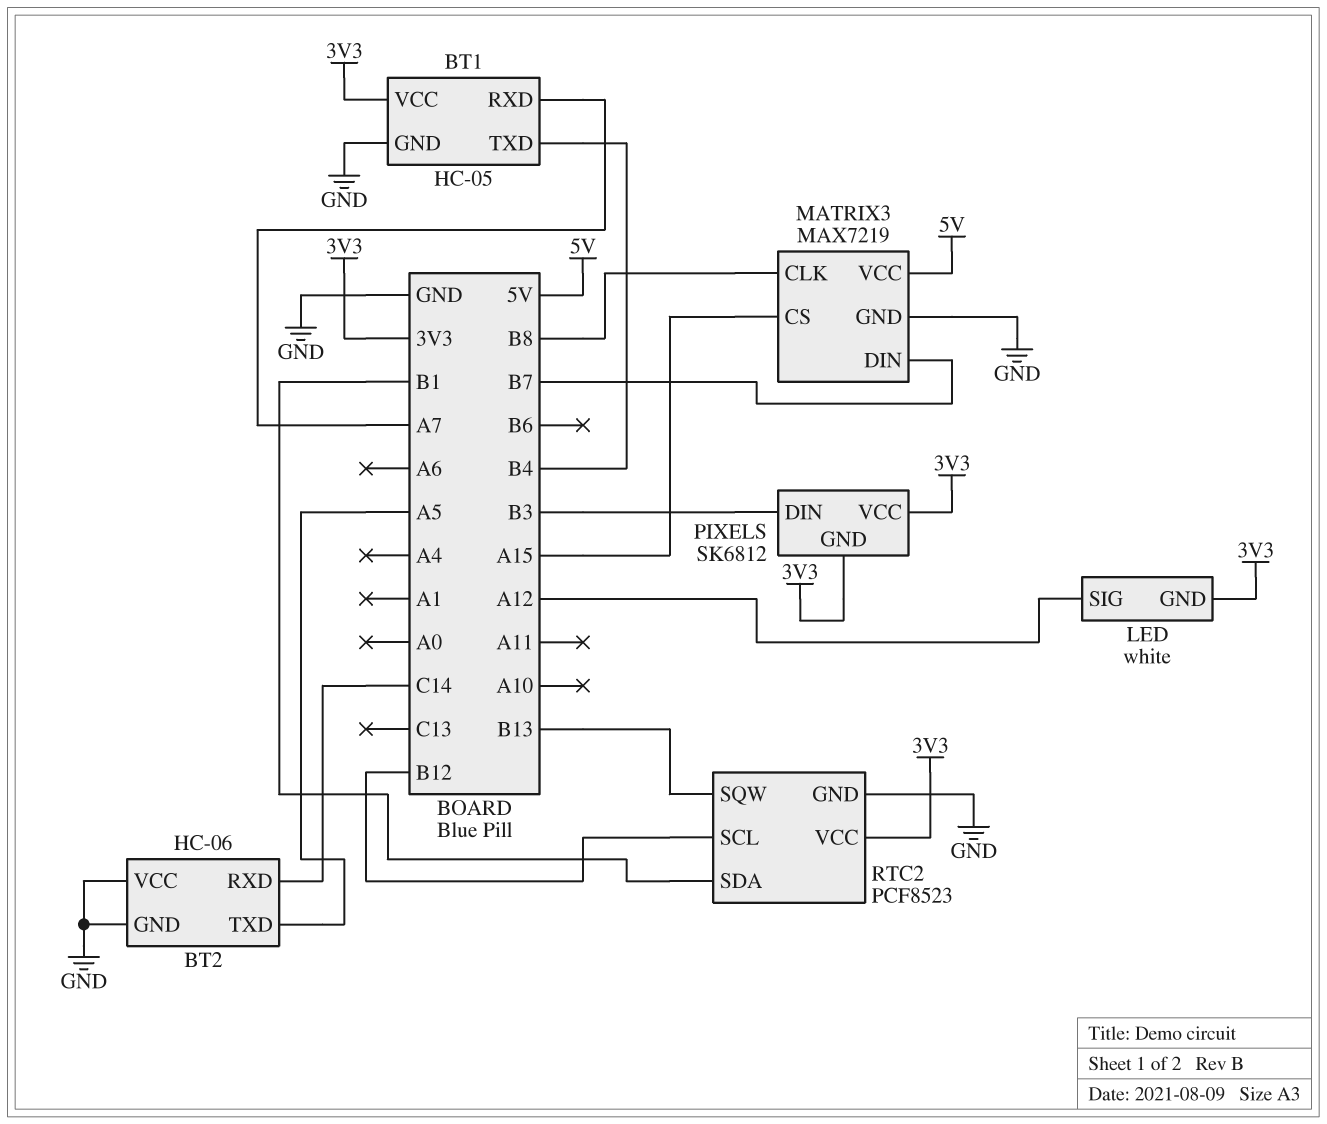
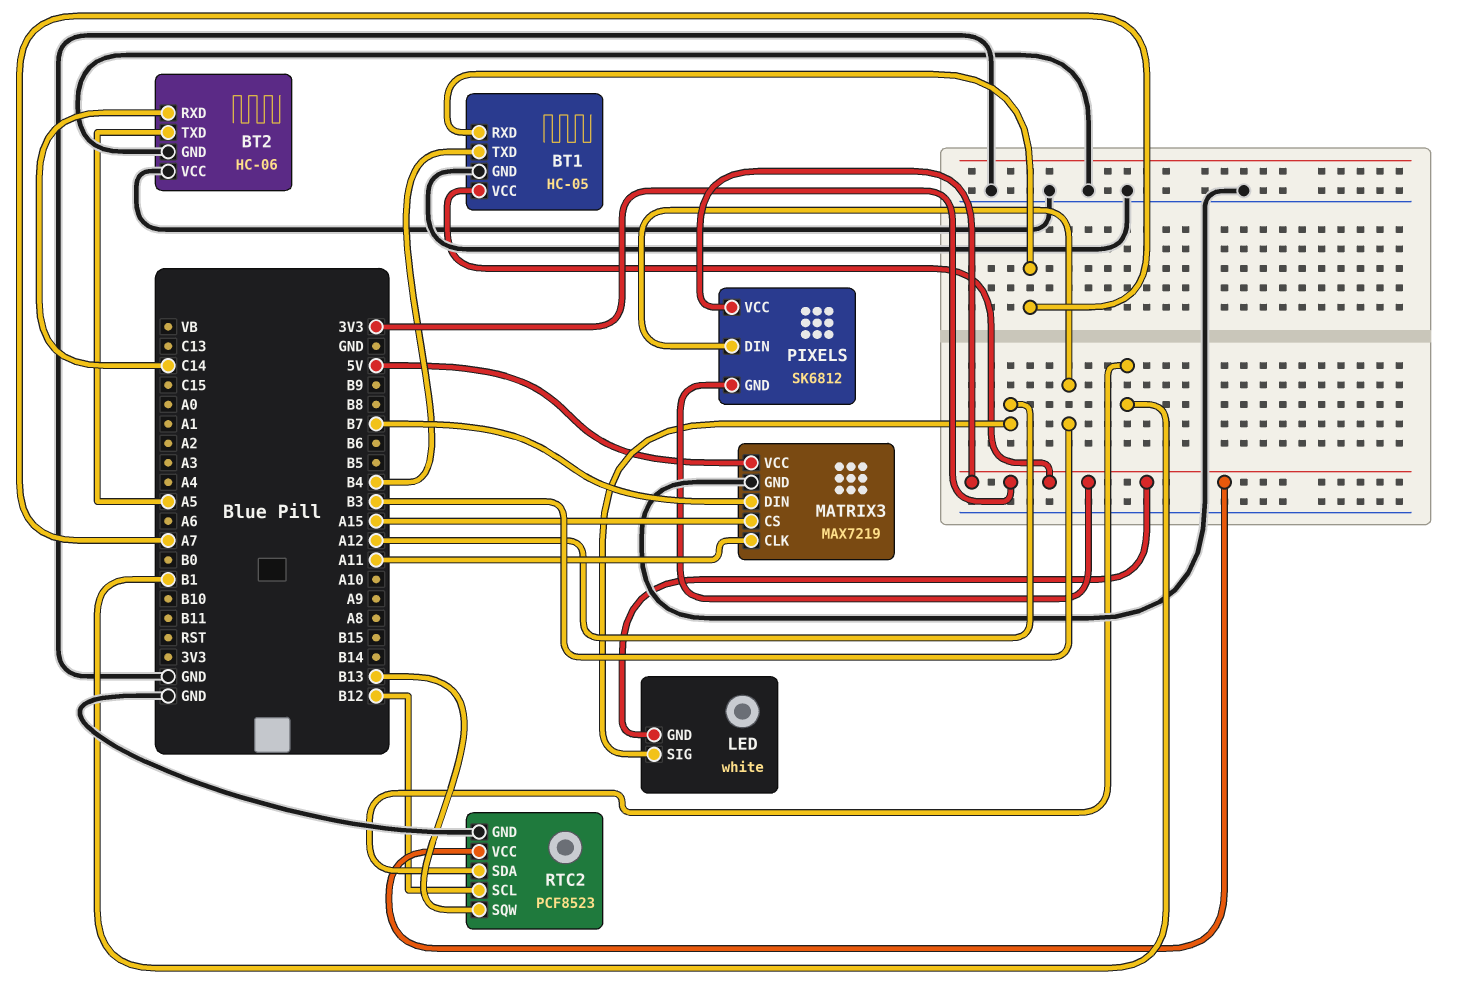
MATRIX3 pin CLK: B8 -> A11

